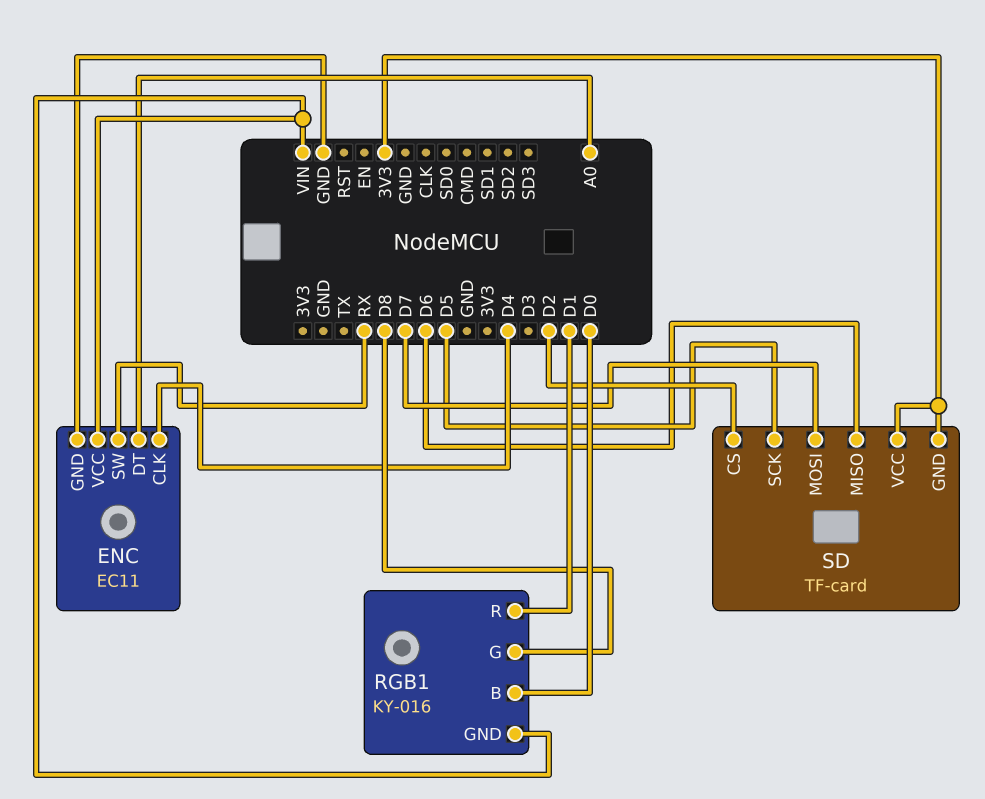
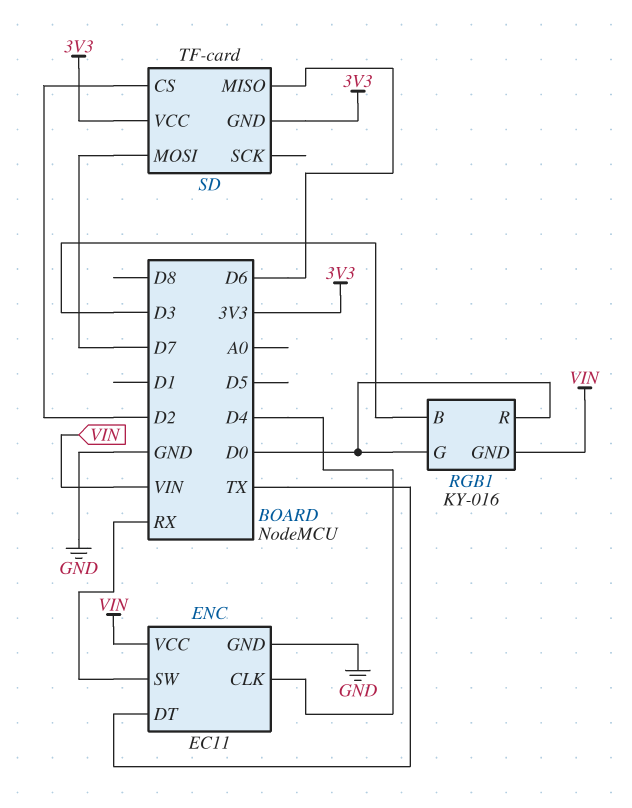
ENC pin DT: A0 -> TX
RGB1 pin B: D0 -> D3
RGB1 pin G: D8 -> D0
RGB1 pin R: D1 -> D0
SD pin SCK: D5 -> none

